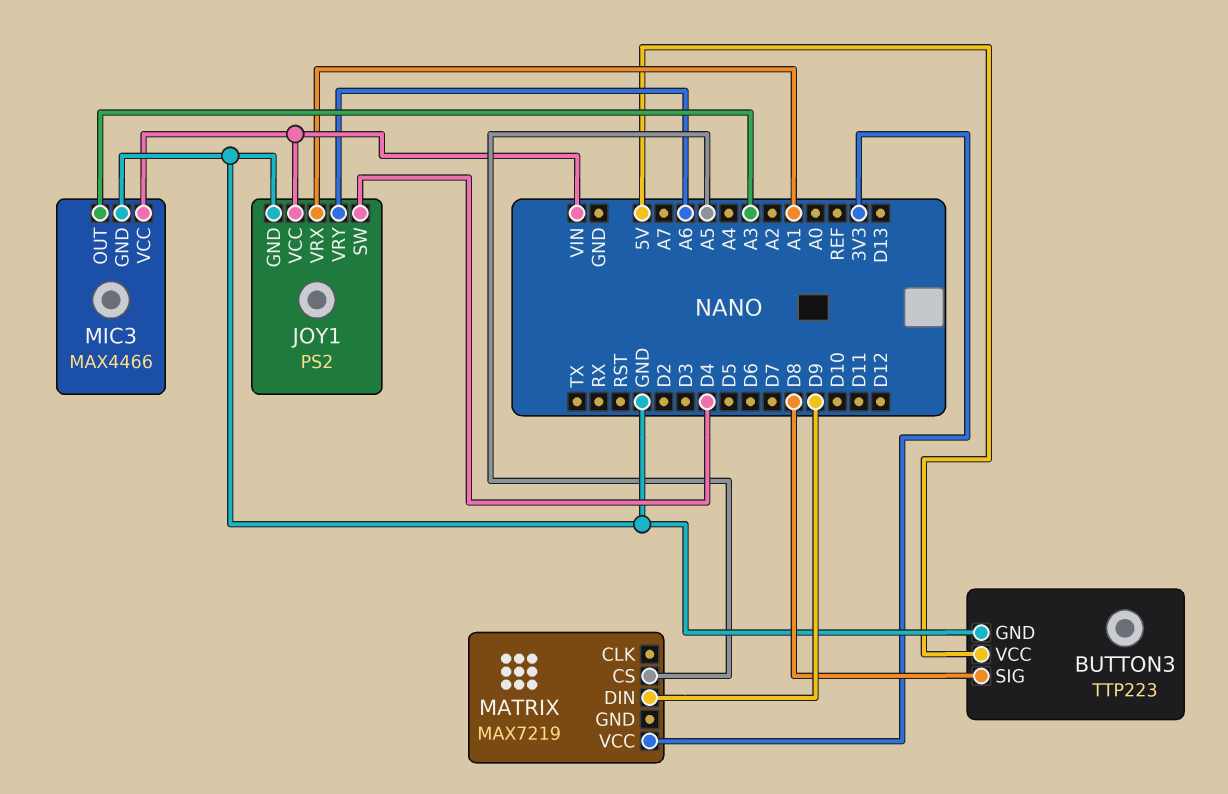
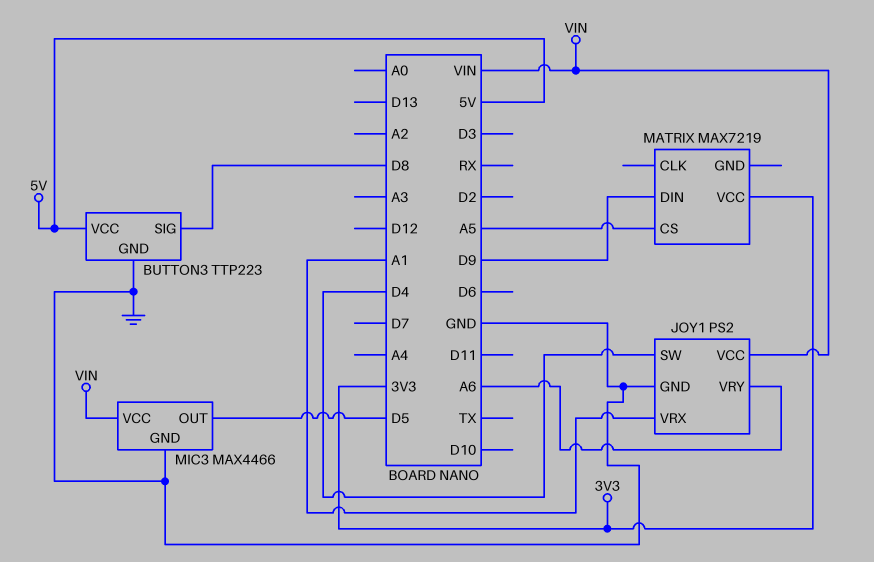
MIC3 pin OUT: A3 -> D5

